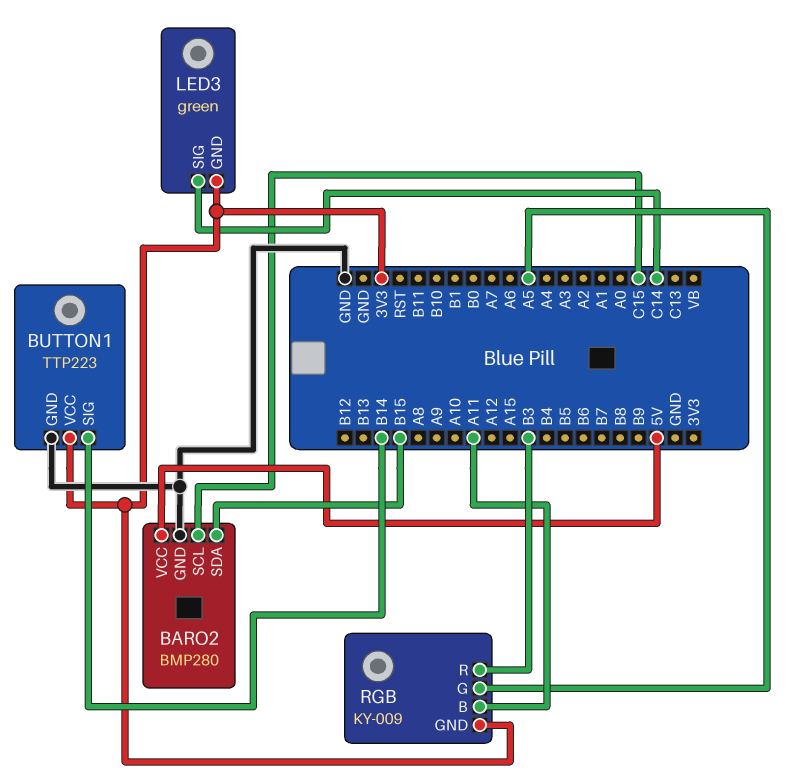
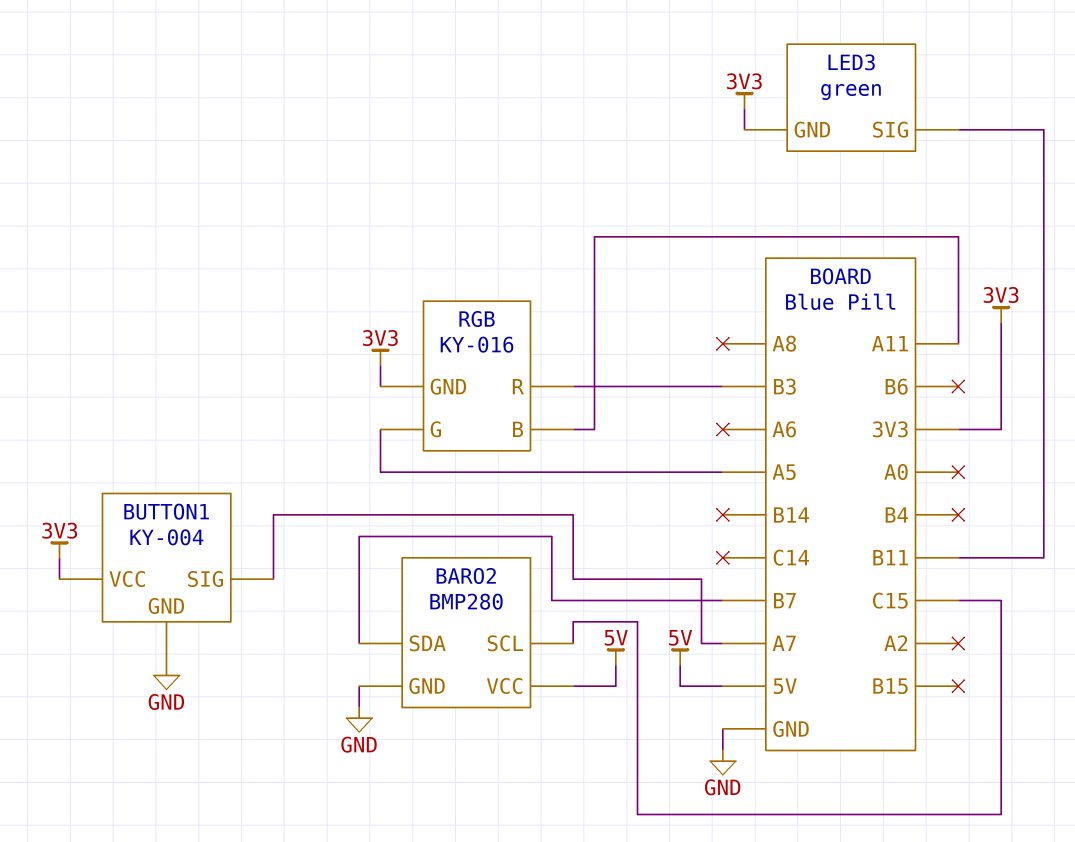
BARO2 pin SDA: B15 -> B7
BUTTON1: TTP223 -> KY-004
BUTTON1 pin SIG: B14 -> A7
LED3 pin SIG: C14 -> B11
RGB: KY-009 -> KY-016

